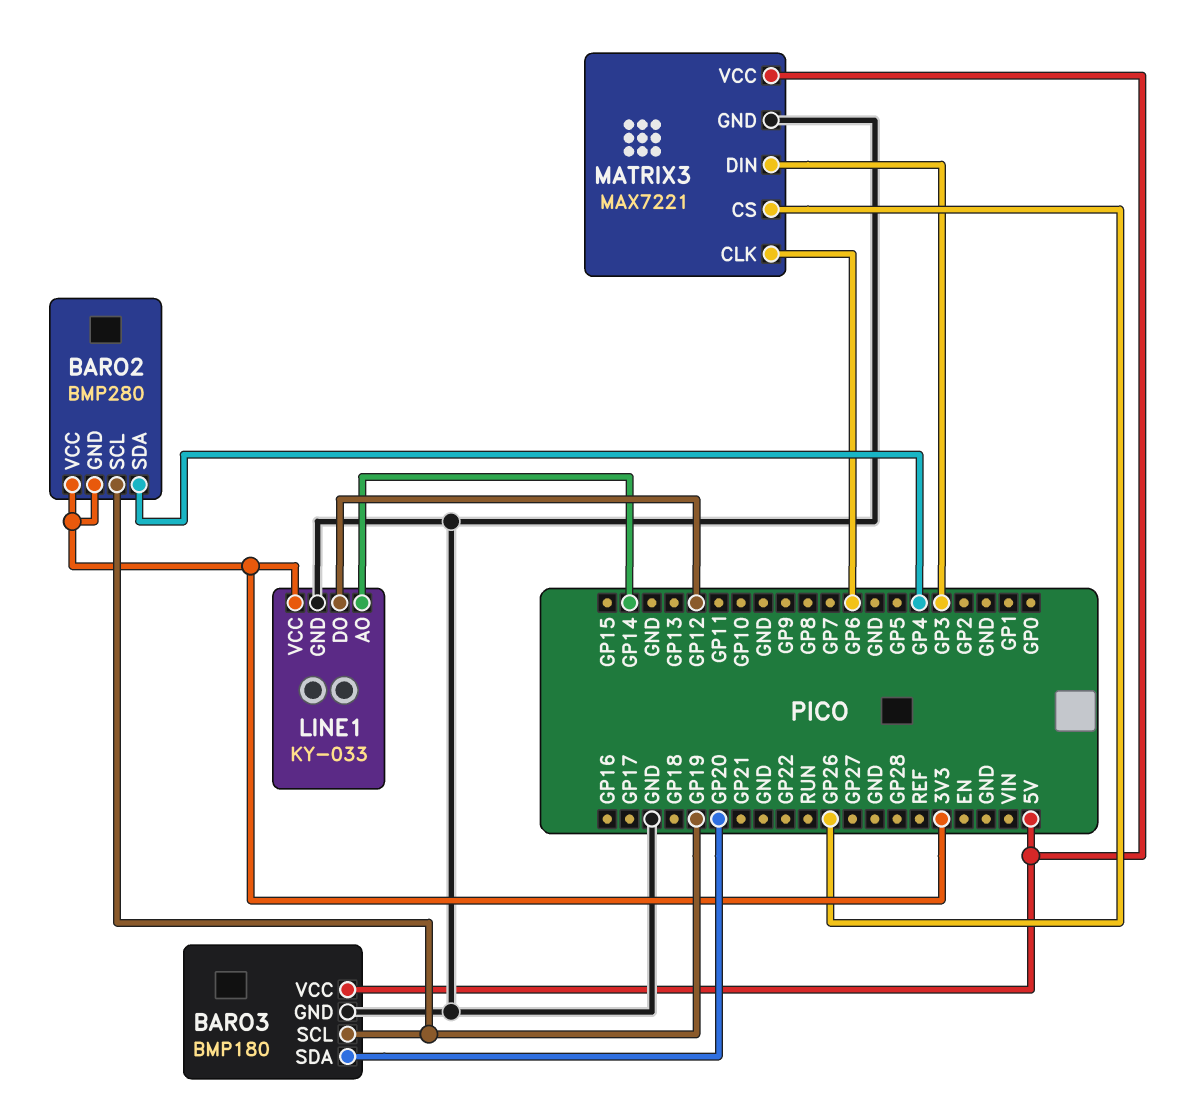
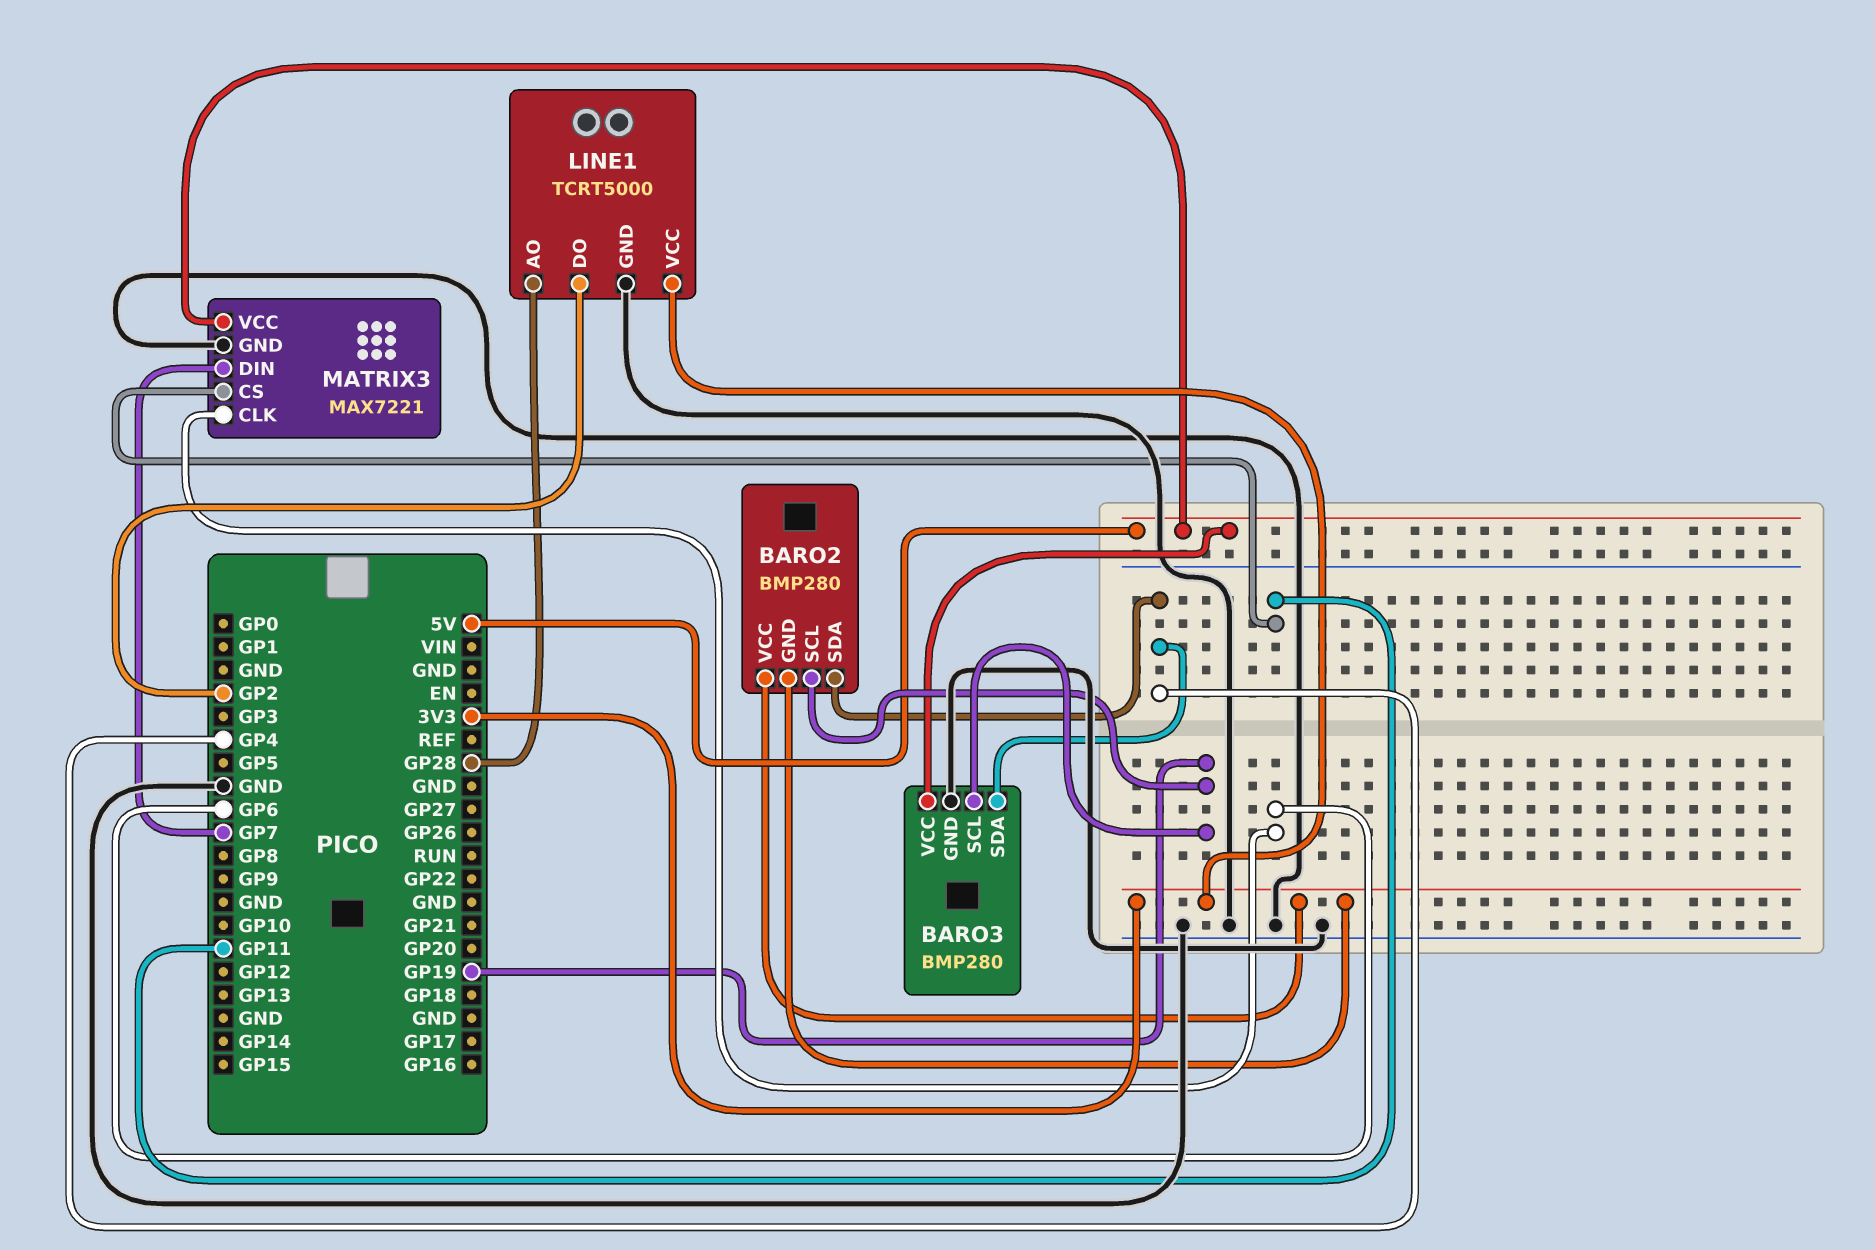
BARO3: BMP180 -> BMP280
BARO3 pin SDA: GP20 -> GP4
LINE1: KY-033 -> TCRT5000
LINE1 pin AO: GP14 -> GP28
LINE1 pin DO: GP12 -> GP2
MATRIX3 pin CS: GP26 -> GP11
MATRIX3 pin DIN: GP3 -> GP7

